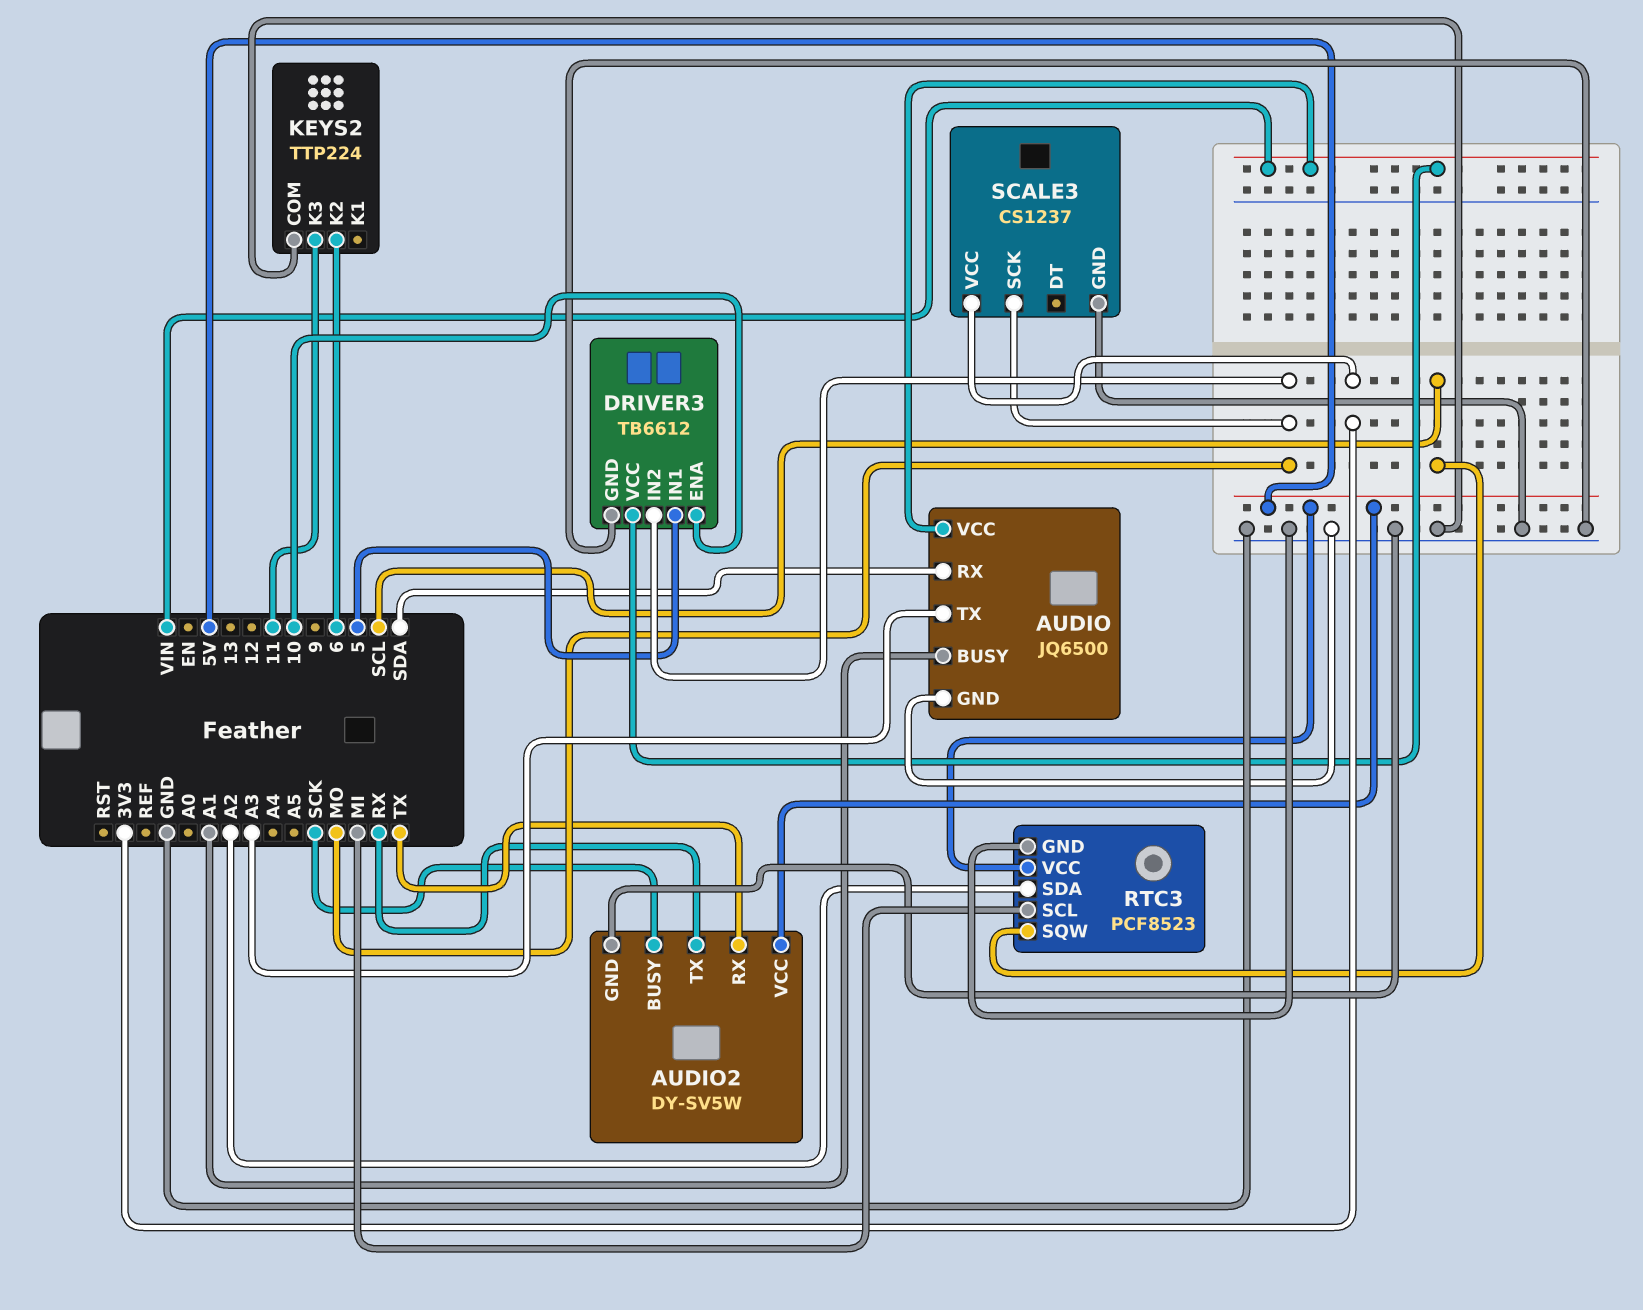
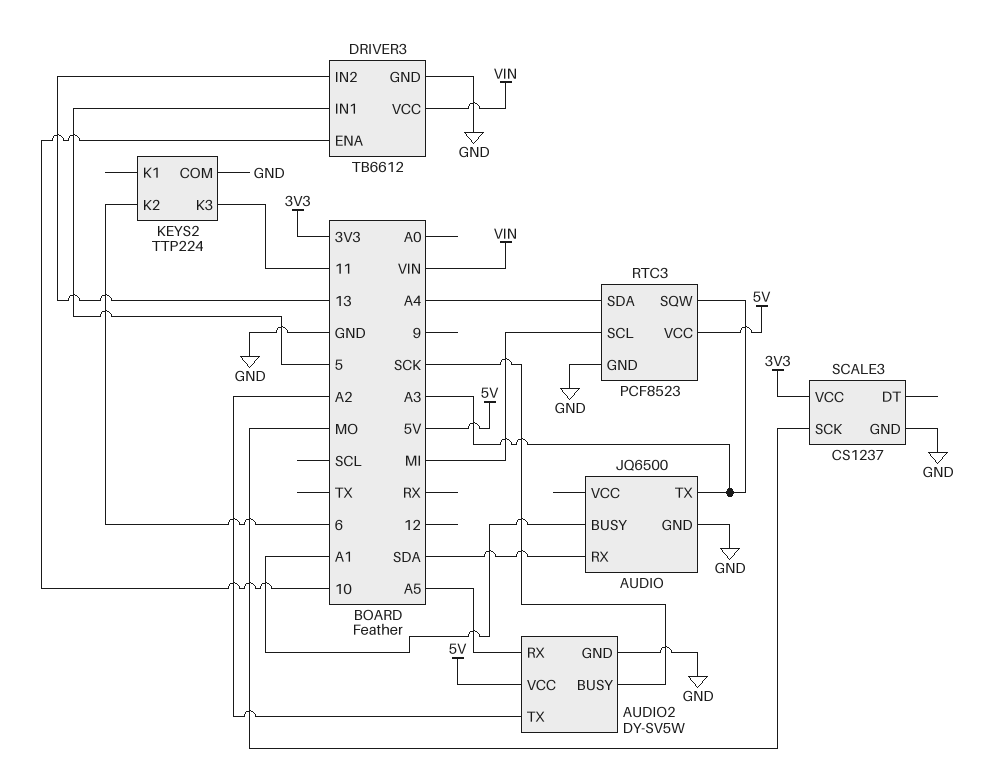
AUDIO pin VCC: VIN -> none
AUDIO2 pin RX: TX -> A5
AUDIO2 pin TX: RX -> A2
DRIVER3 pin IN2: MO -> 13
RTC3 pin SDA: A2 -> A4
RTC3 pin SQW: SCL -> A3

